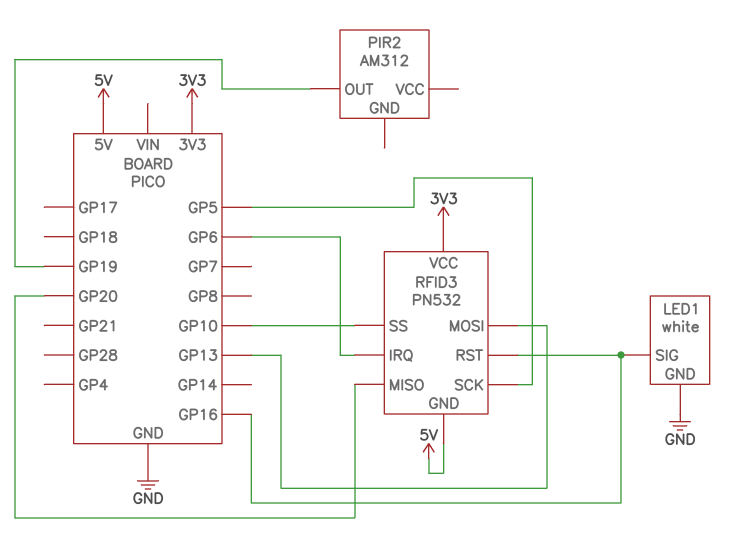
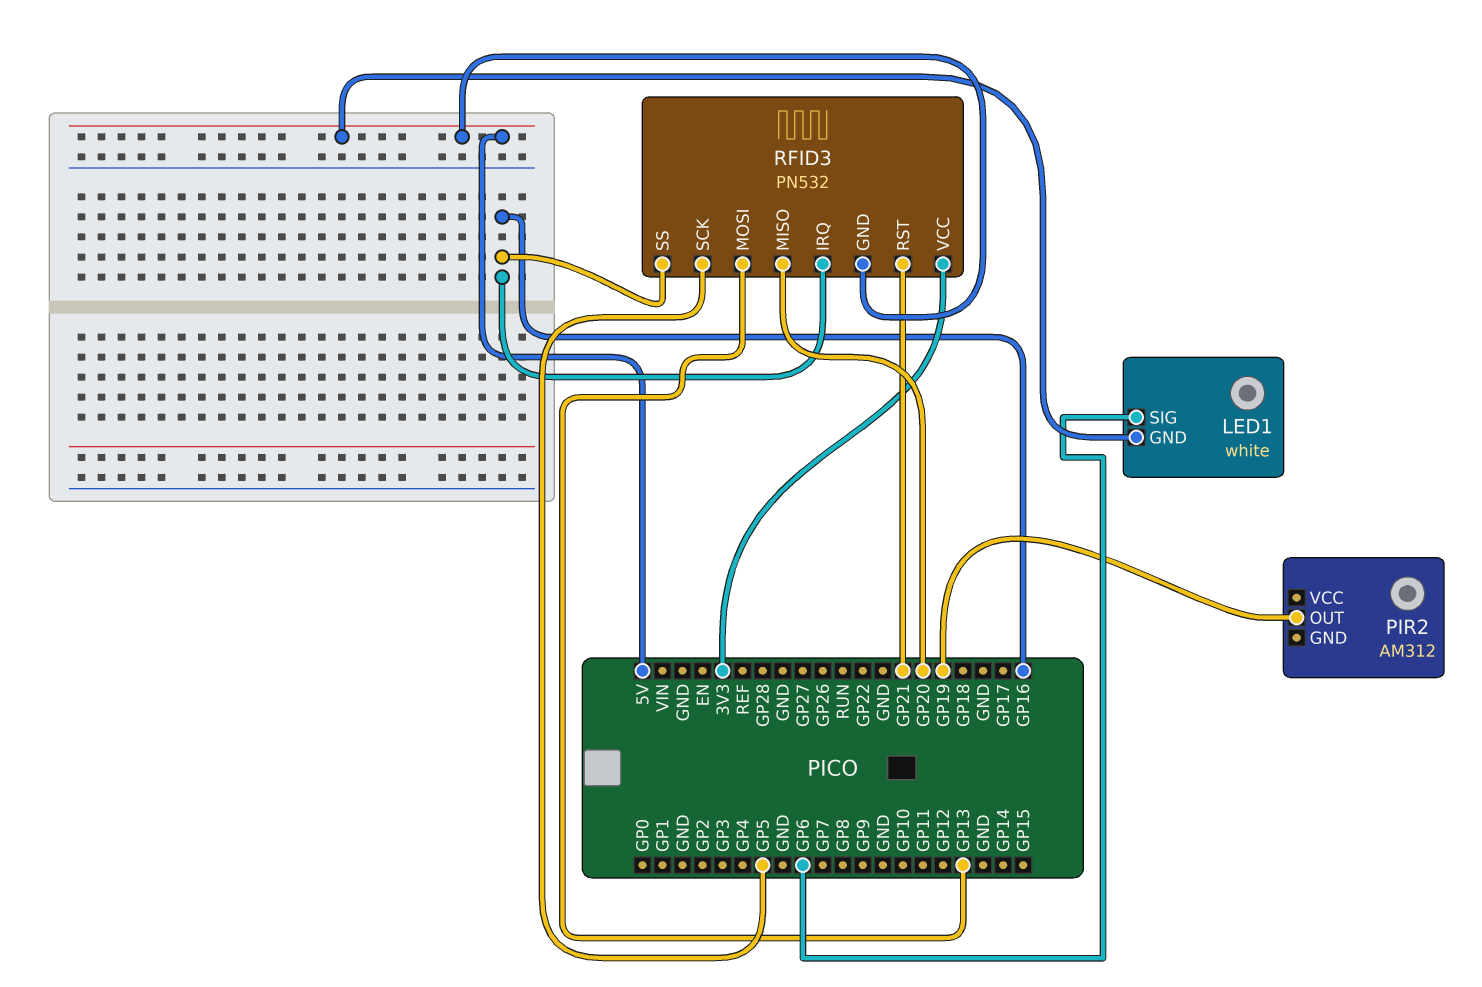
LED1 pin GND: GND -> 5V
LED1 pin SIG: GP16 -> GP6
RFID3 pin IRQ: GP6 -> GP16
RFID3 pin RST: GP16 -> GP21
RFID3 pin SS: GP10 -> GP16

